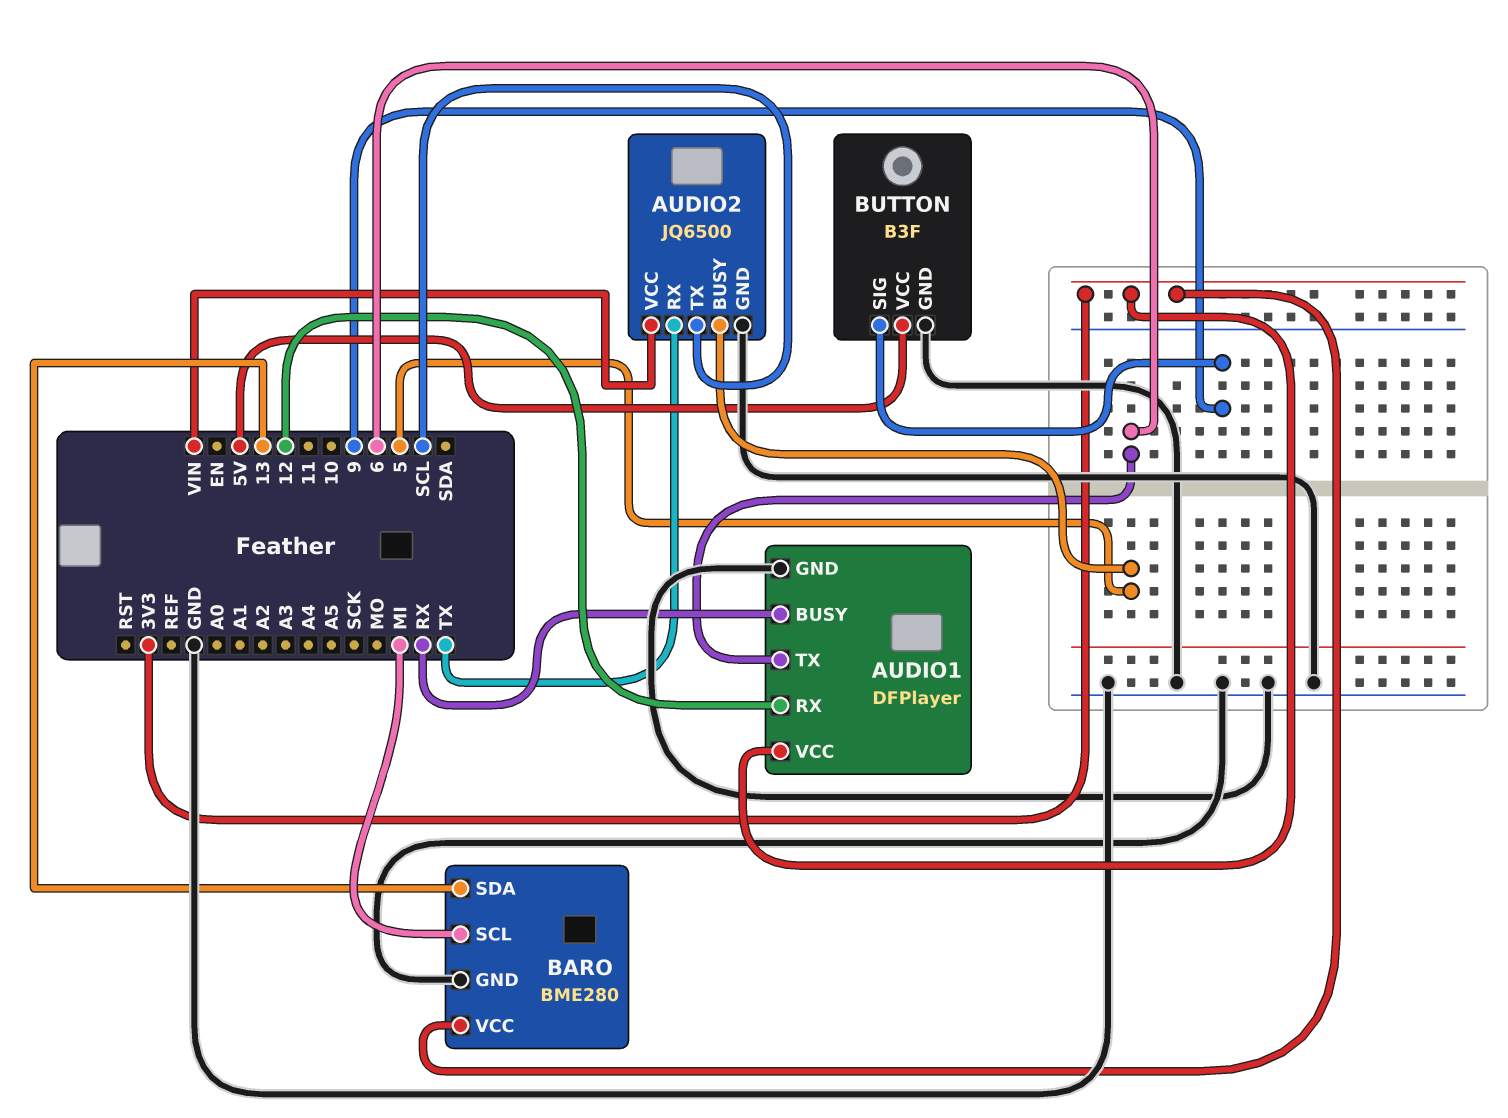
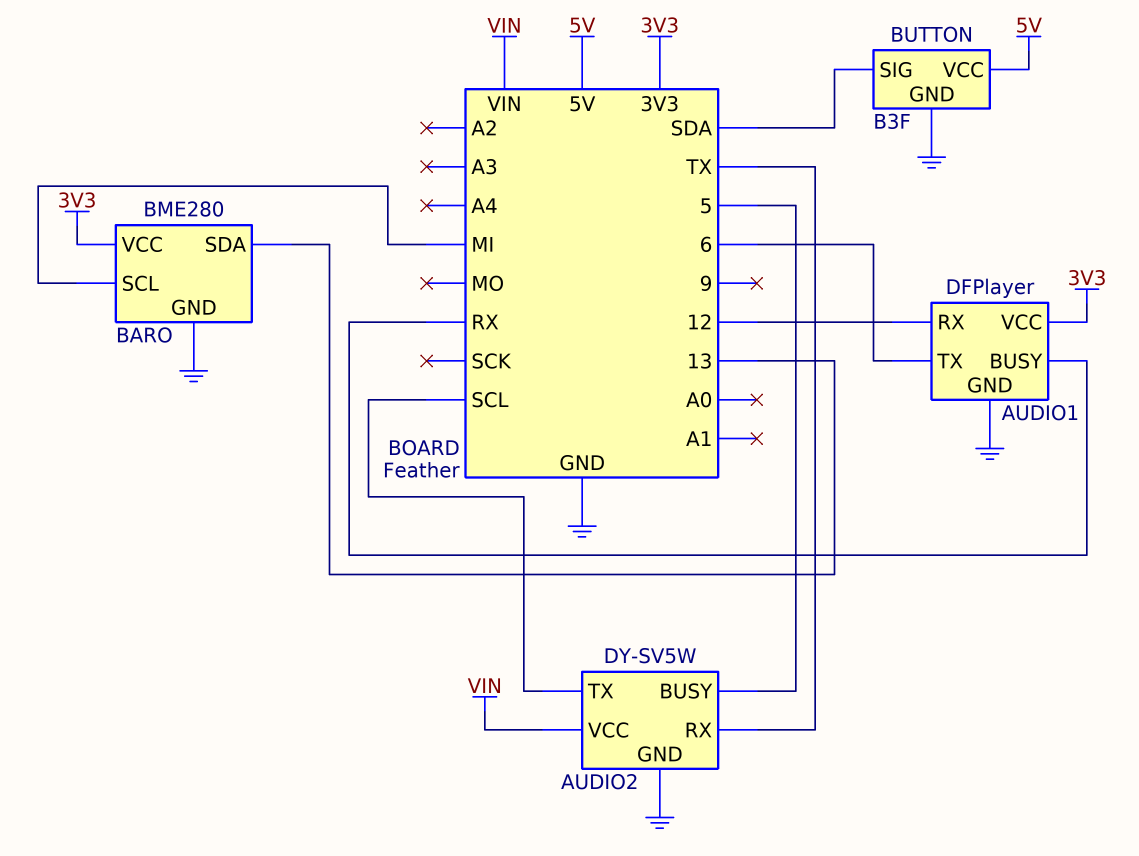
AUDIO2: JQ6500 -> DY-SV5W
BUTTON pin SIG: 9 -> SDA

